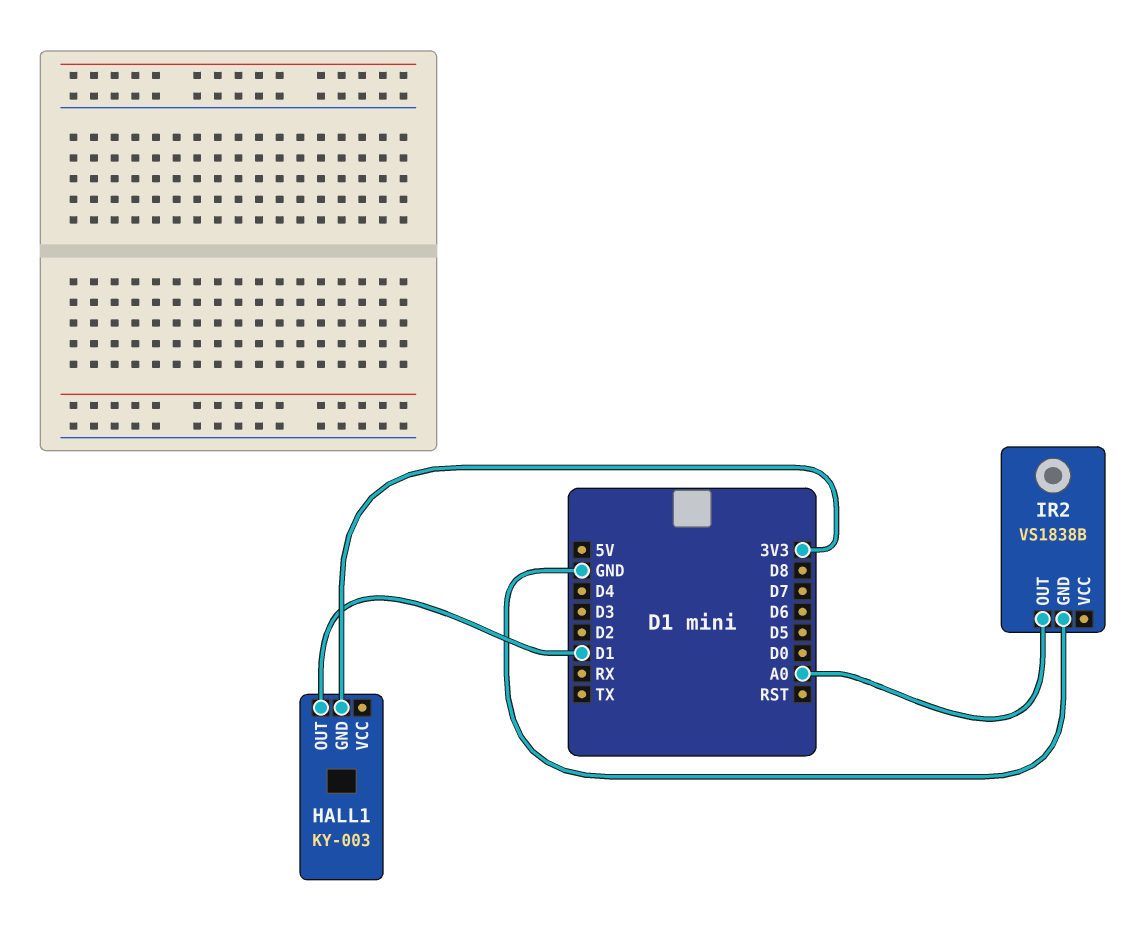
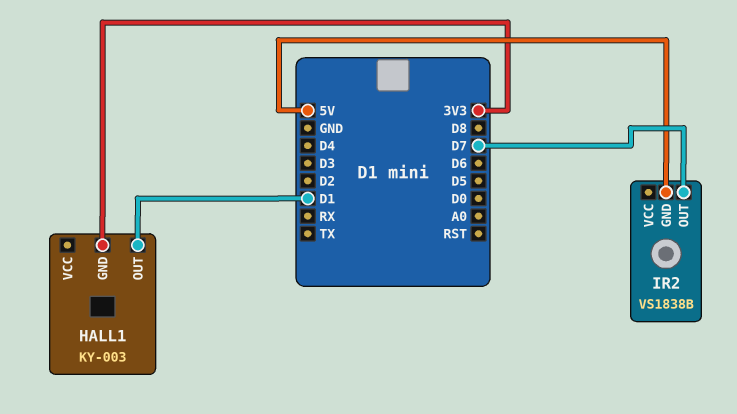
IR2 pin GND: GND -> 5V
IR2 pin OUT: A0 -> D7

